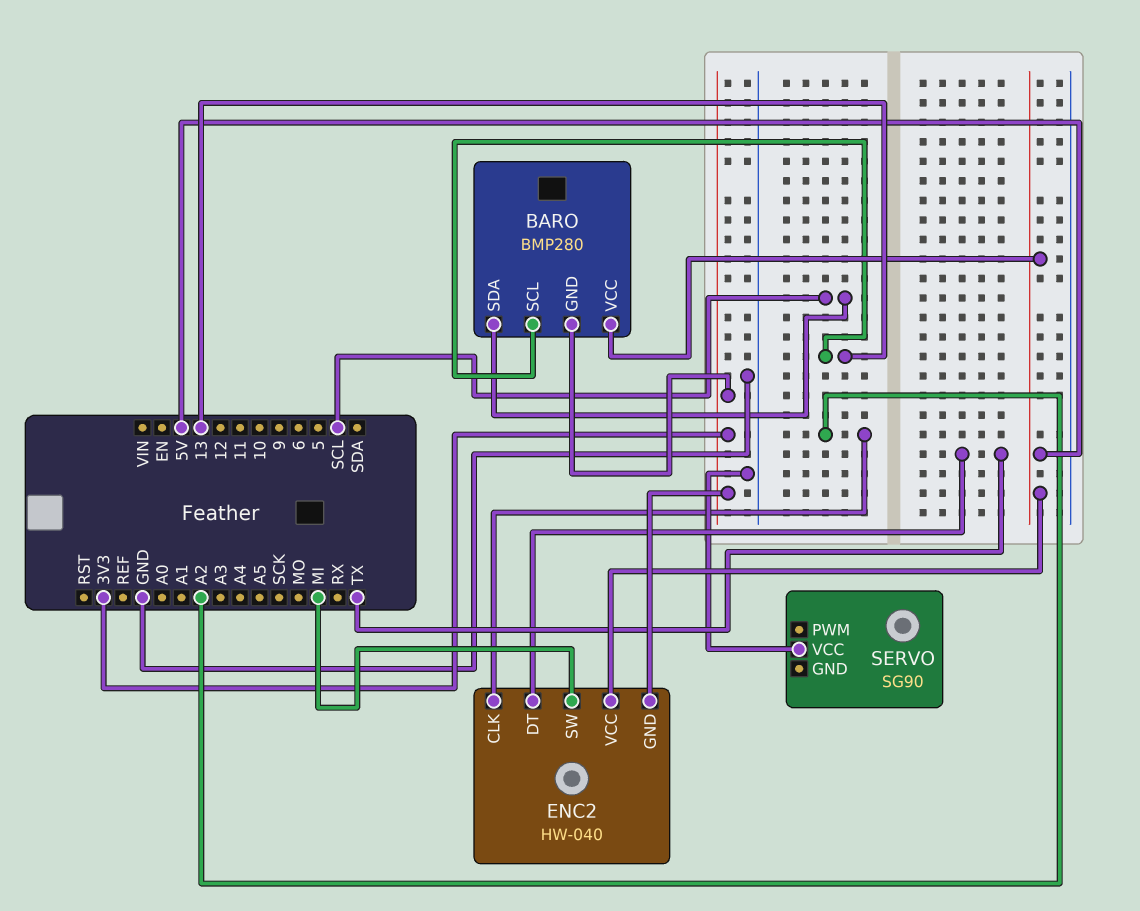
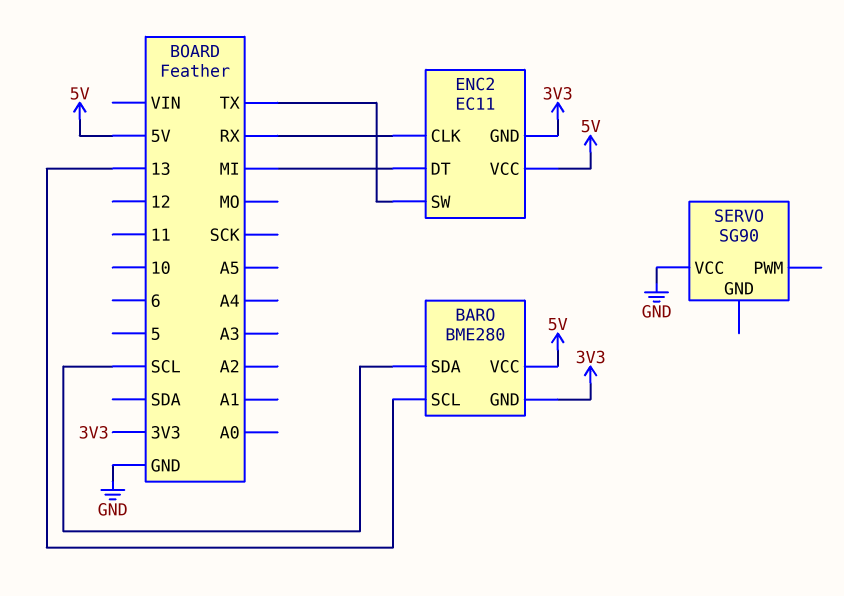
BARO: BMP280 -> BME280
ENC2: HW-040 -> EC11
ENC2 pin CLK: A2 -> RX
ENC2 pin DT: TX -> MI
ENC2 pin SW: MI -> TX

